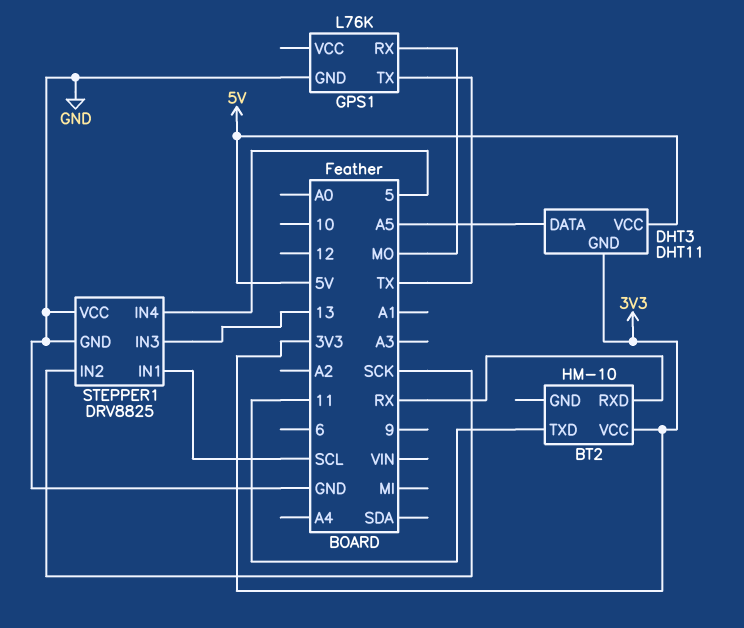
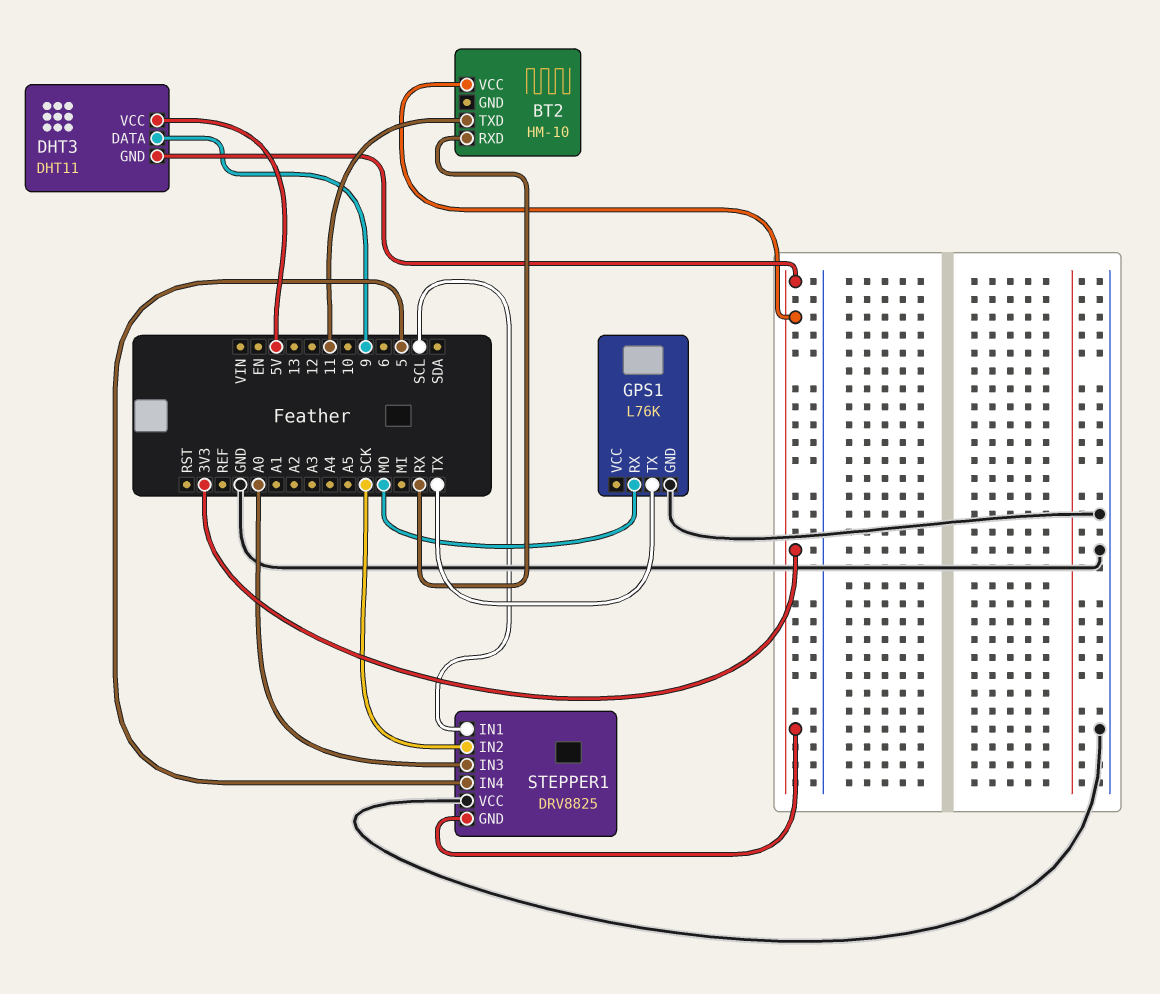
DHT3 pin DATA: A5 -> 9
STEPPER1 pin GND: GND -> 3V3
STEPPER1 pin IN3: 13 -> A0

